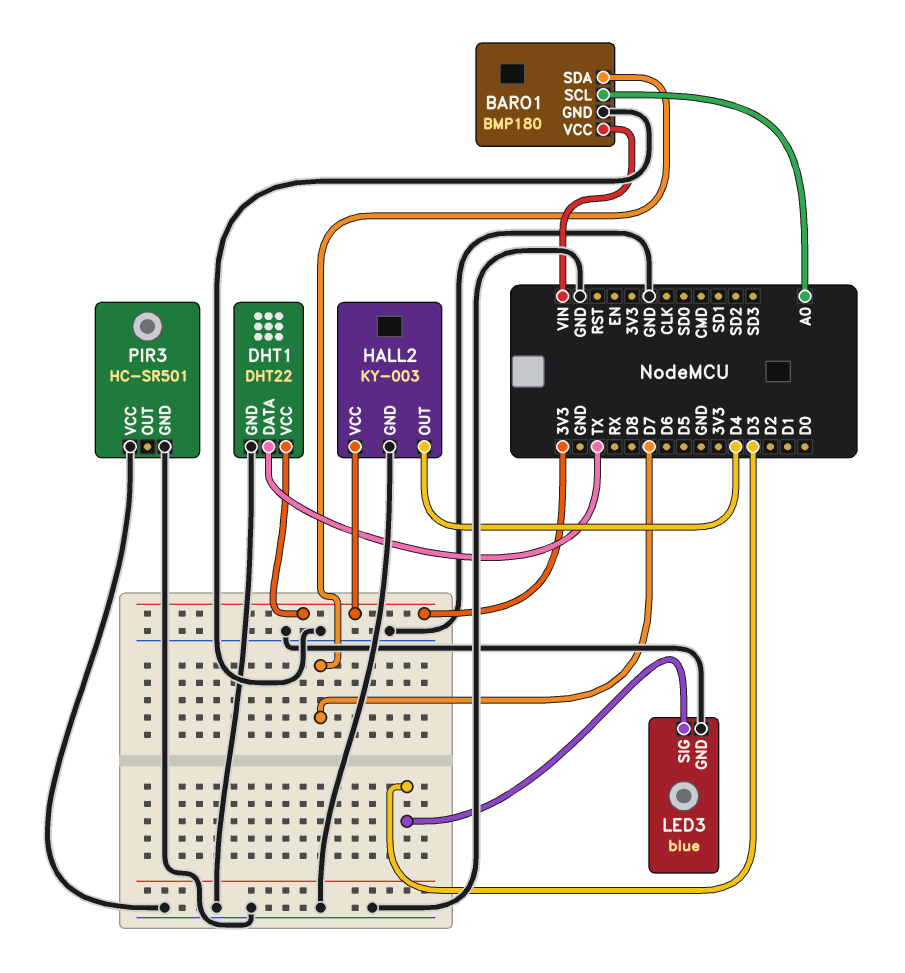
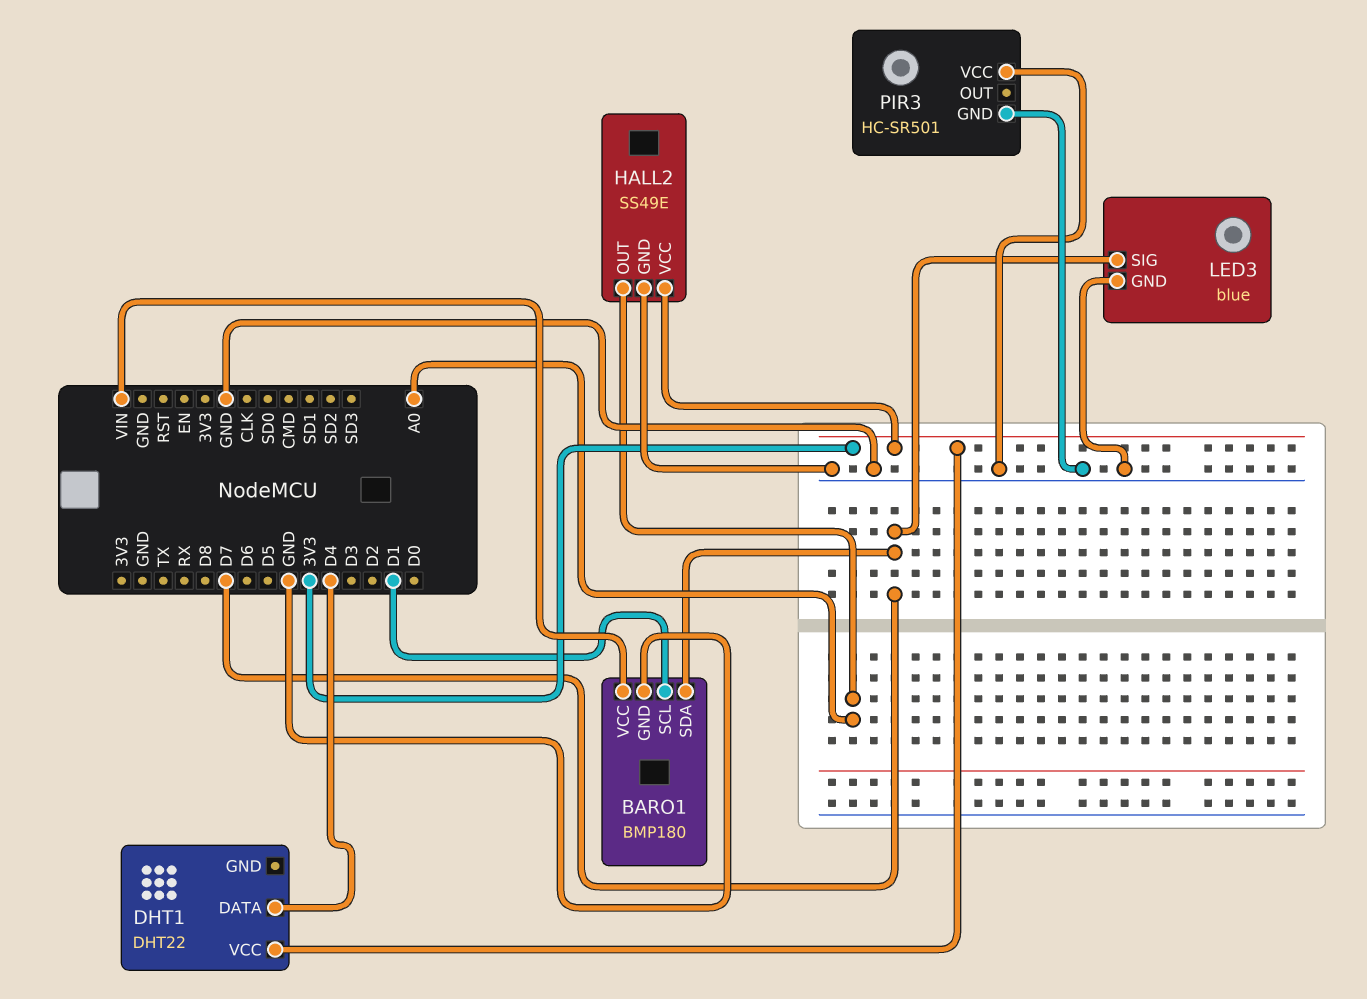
BARO1 pin SCL: A0 -> D1
DHT1 pin DATA: TX -> D4
DHT1 pin GND: GND -> none
HALL2: KY-003 -> SS49E
HALL2 pin OUT: D4 -> A0
LED3 pin SIG: D3 -> D7

